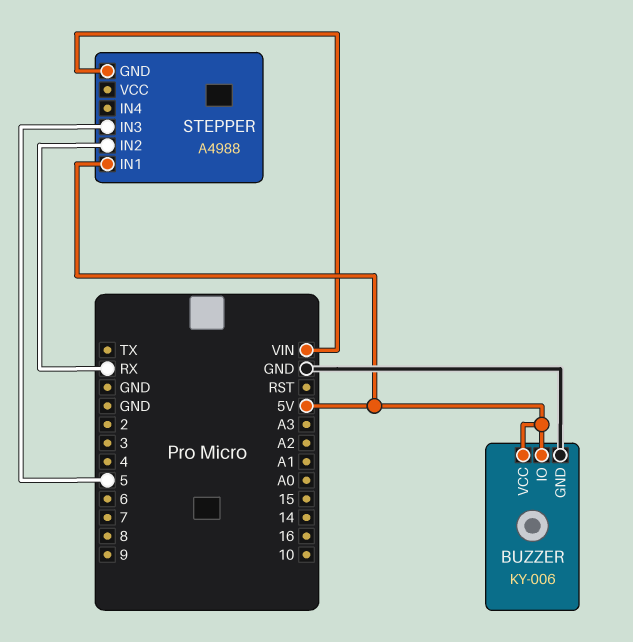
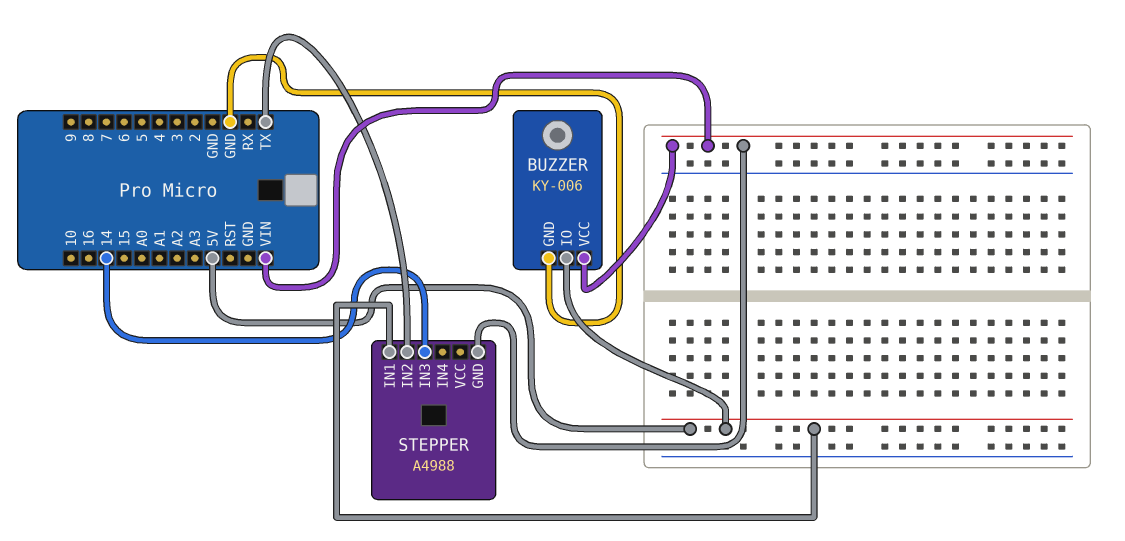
BUZZER pin VCC: 5V -> VIN
STEPPER pin IN2: RX -> TX
STEPPER pin IN3: 5 -> 14

